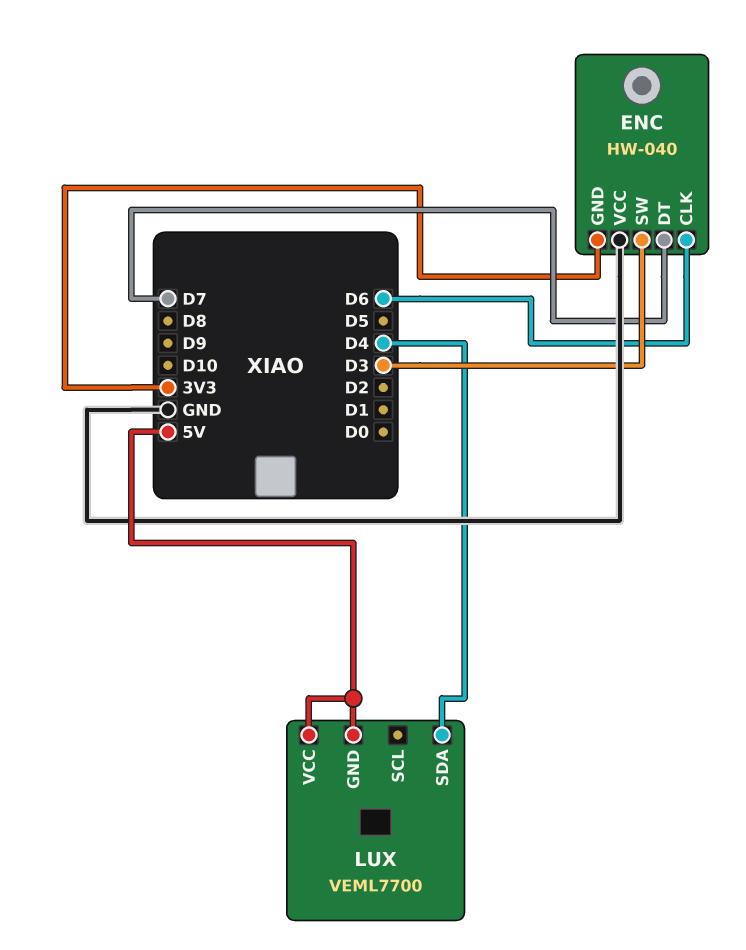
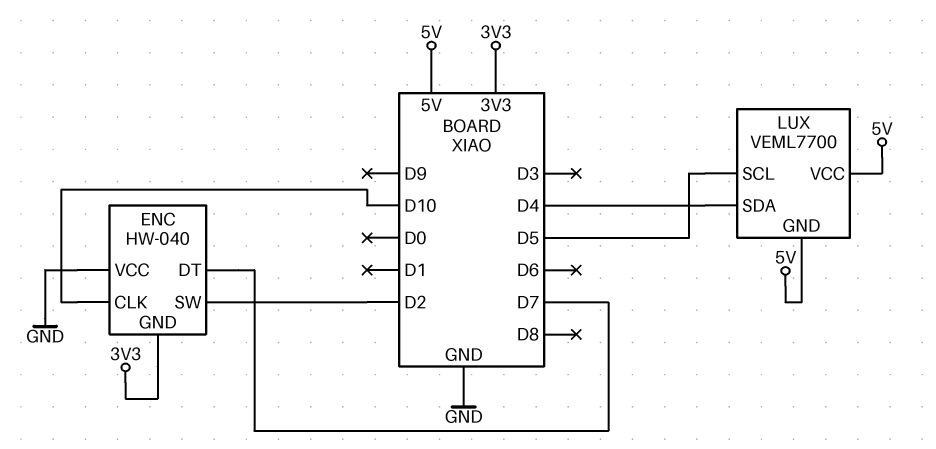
ENC pin CLK: D6 -> D10
ENC pin SW: D3 -> D2
LUX pin SCL: none -> D5

